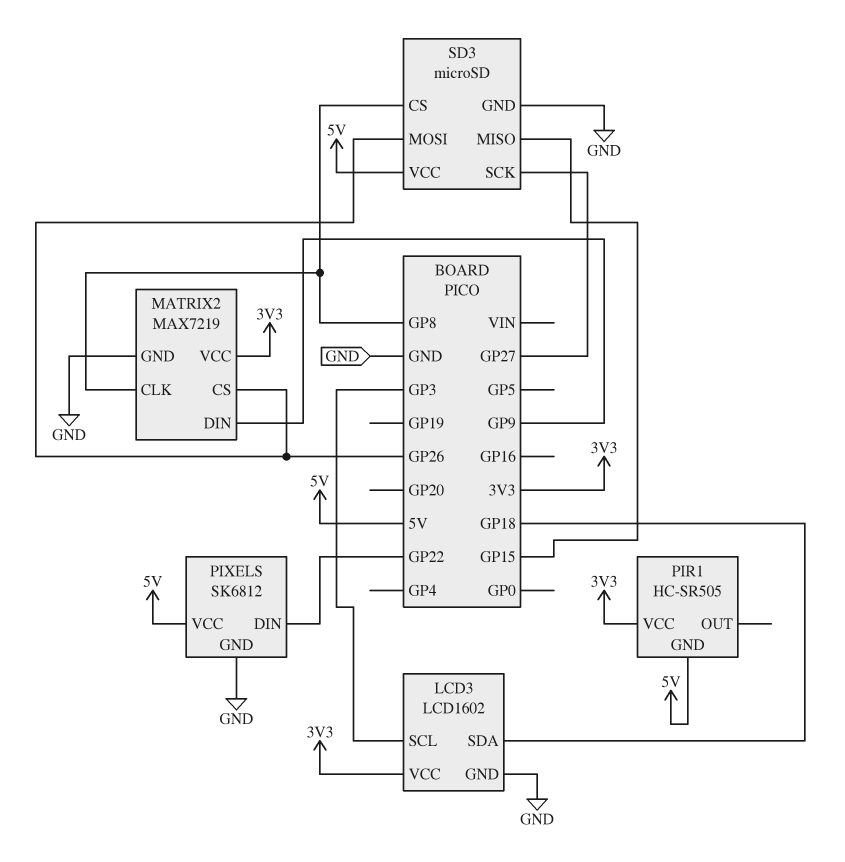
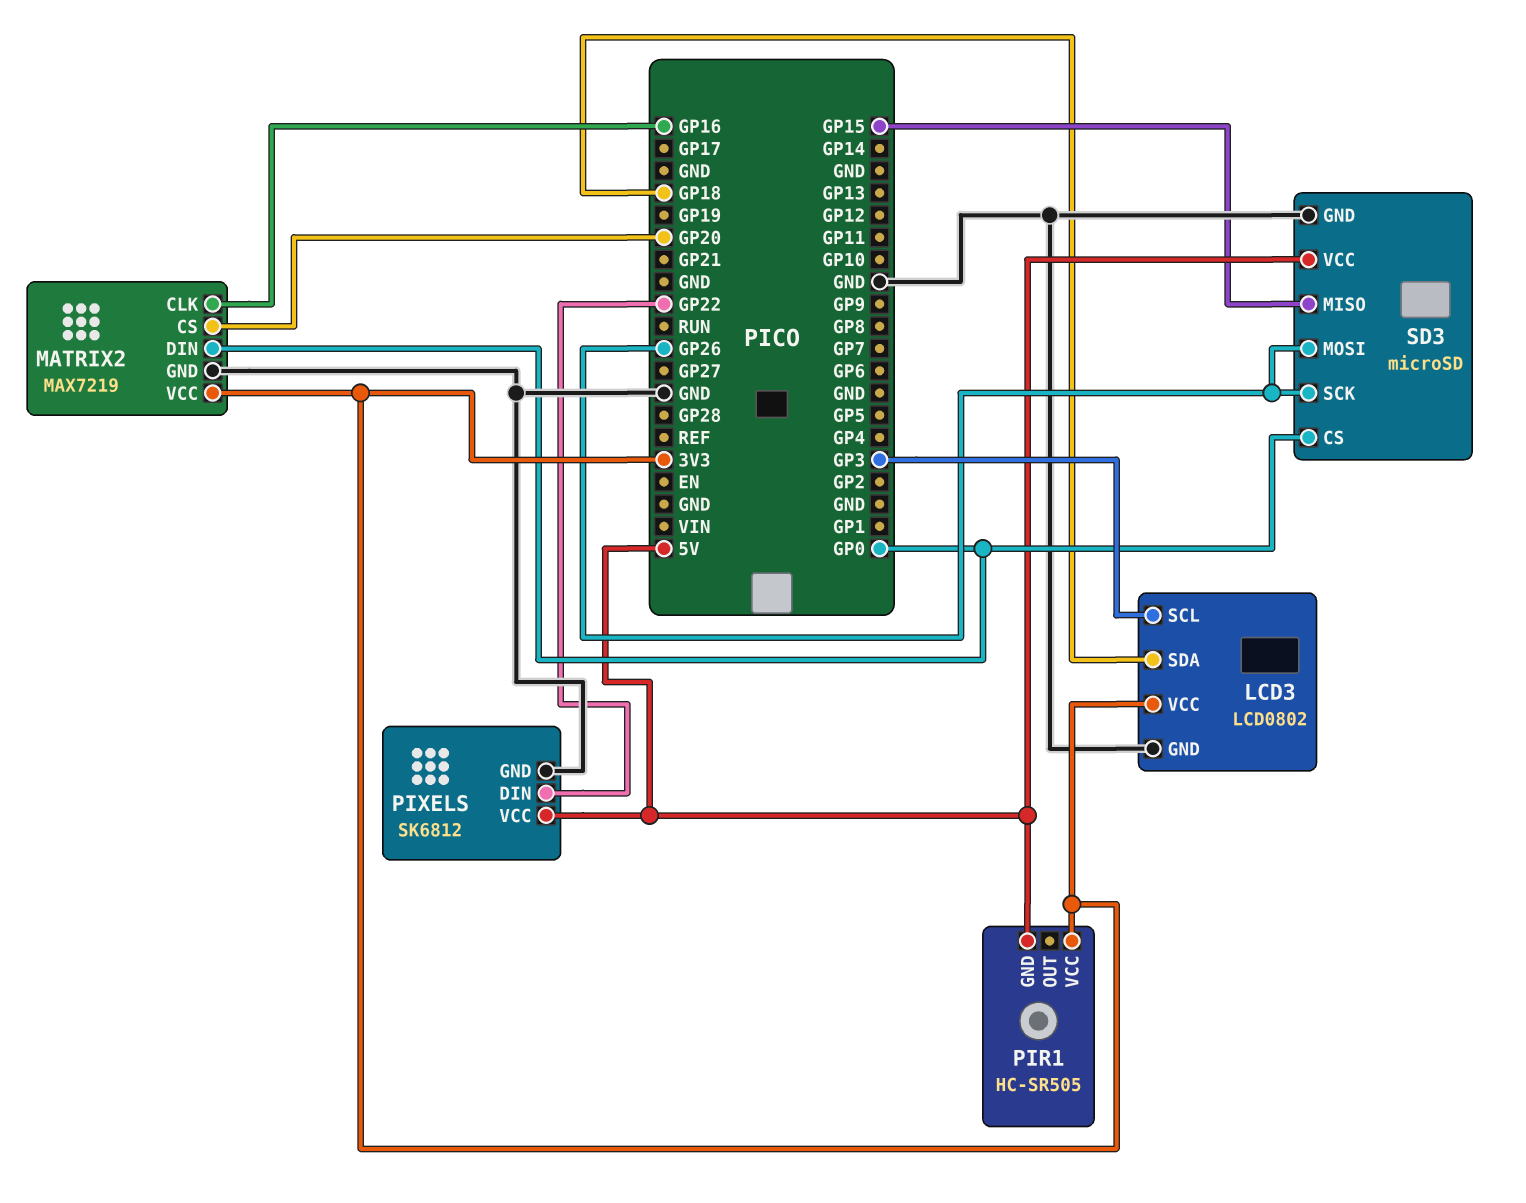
LCD3: LCD1602 -> LCD0802
MATRIX2 pin CLK: GP8 -> GP16
MATRIX2 pin CS: GP26 -> GP20
MATRIX2 pin DIN: GP9 -> GP0
SD3 pin CS: GP8 -> GP0
SD3 pin SCK: GP27 -> GP26

